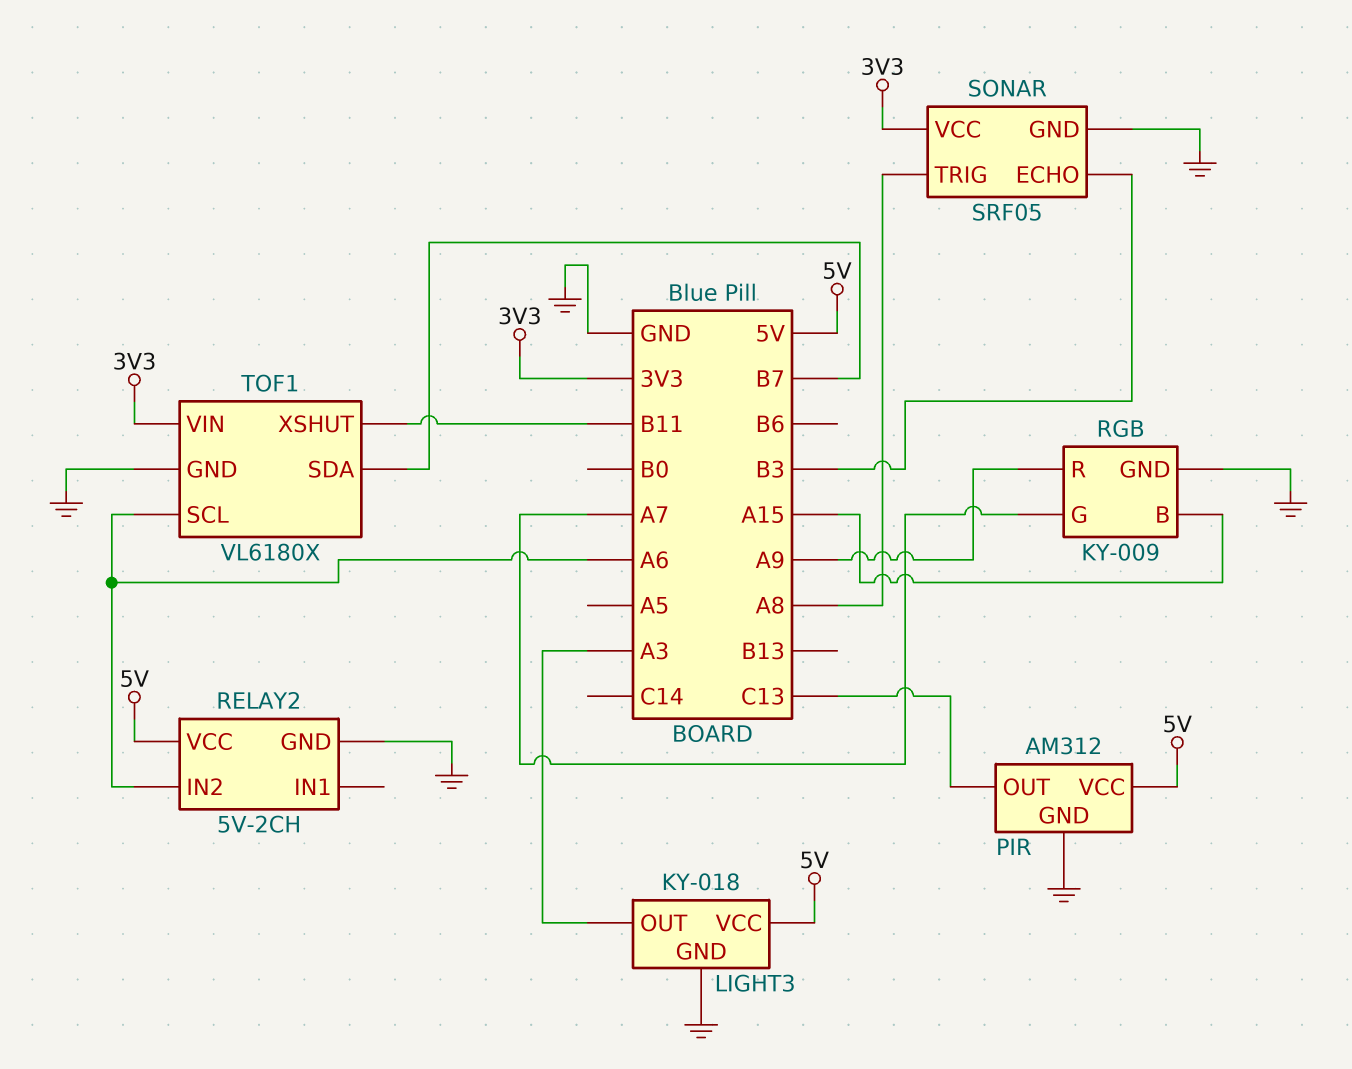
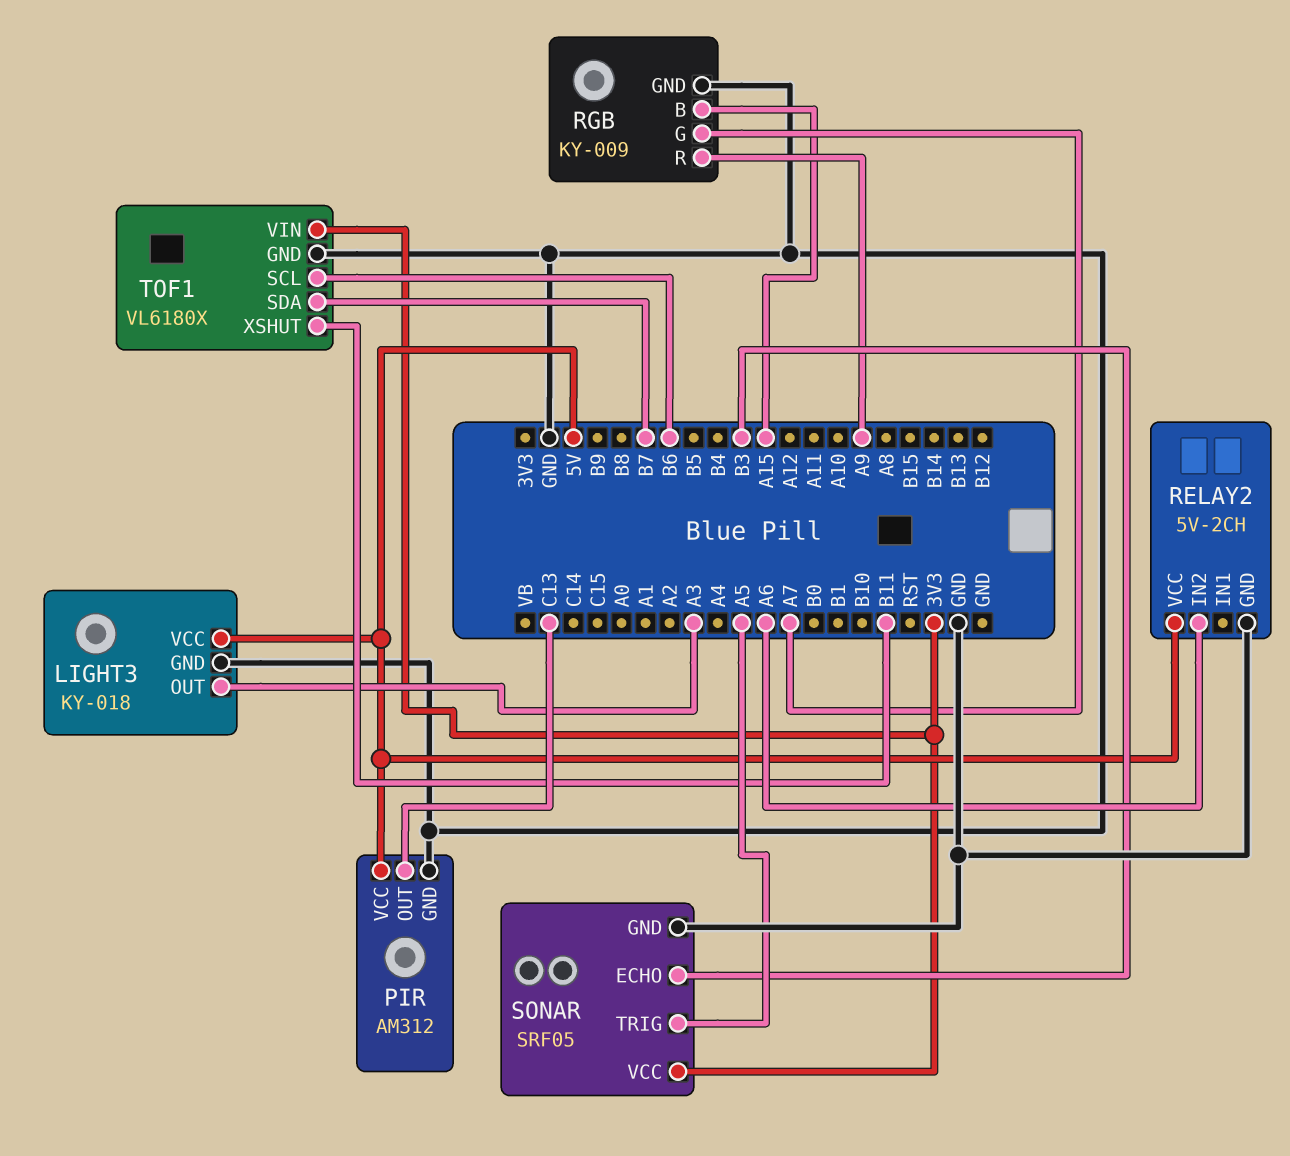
SONAR pin TRIG: A8 -> A5
TOF1 pin SCL: A6 -> B6

